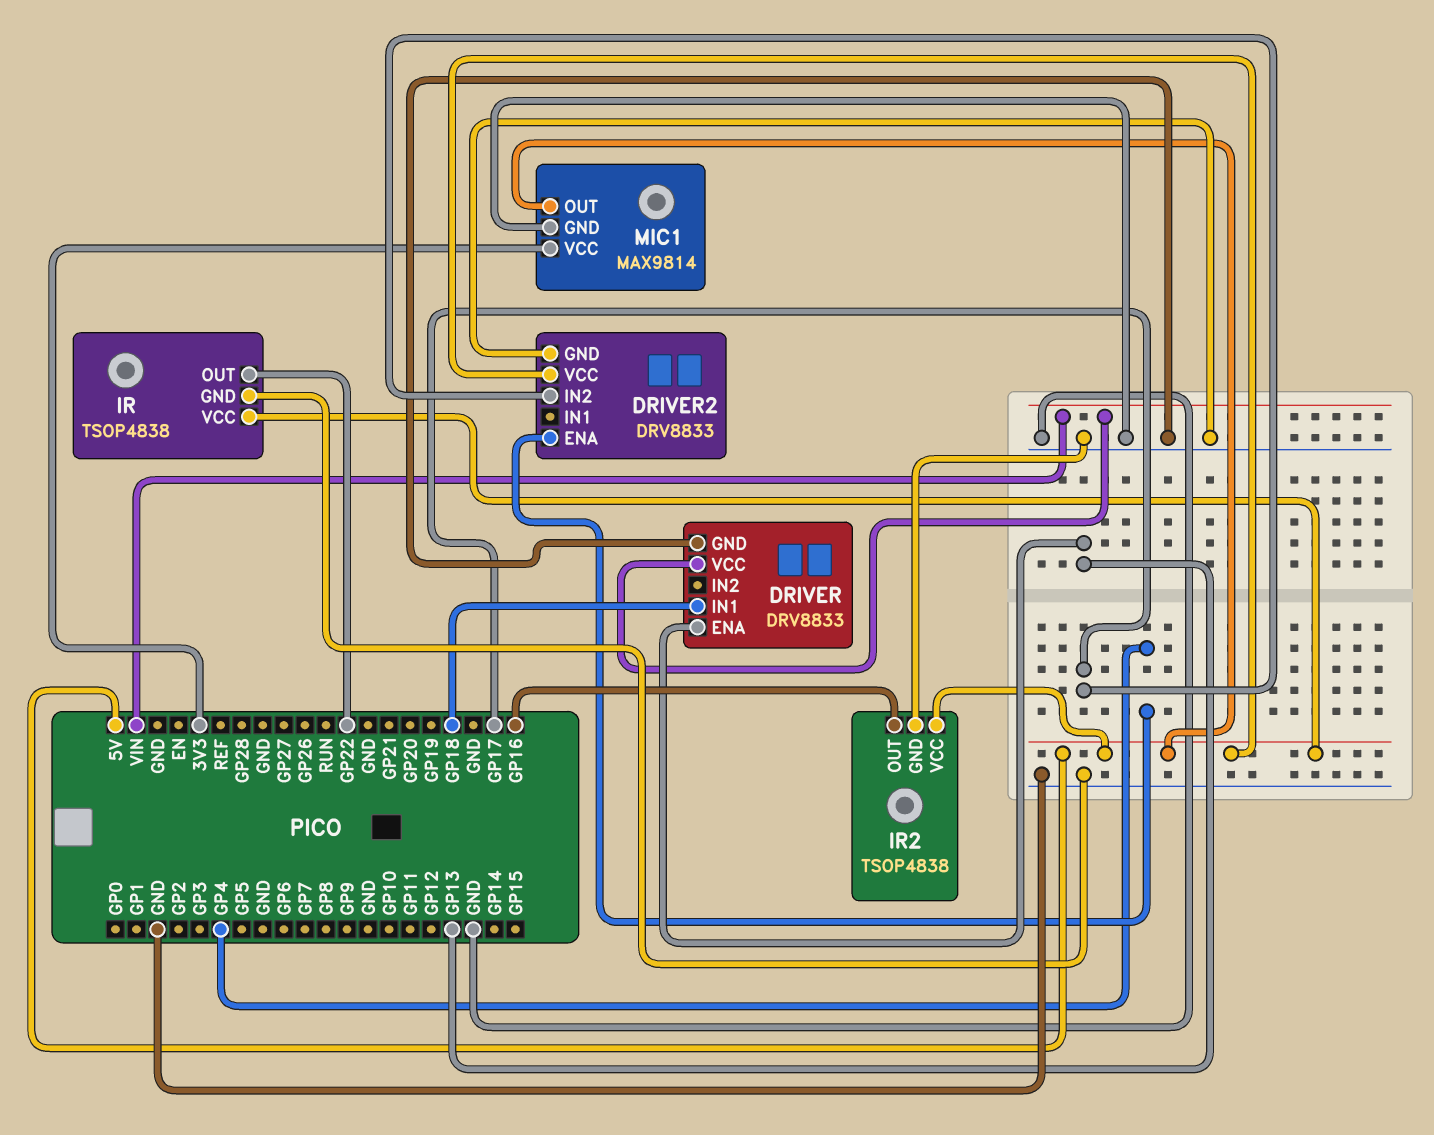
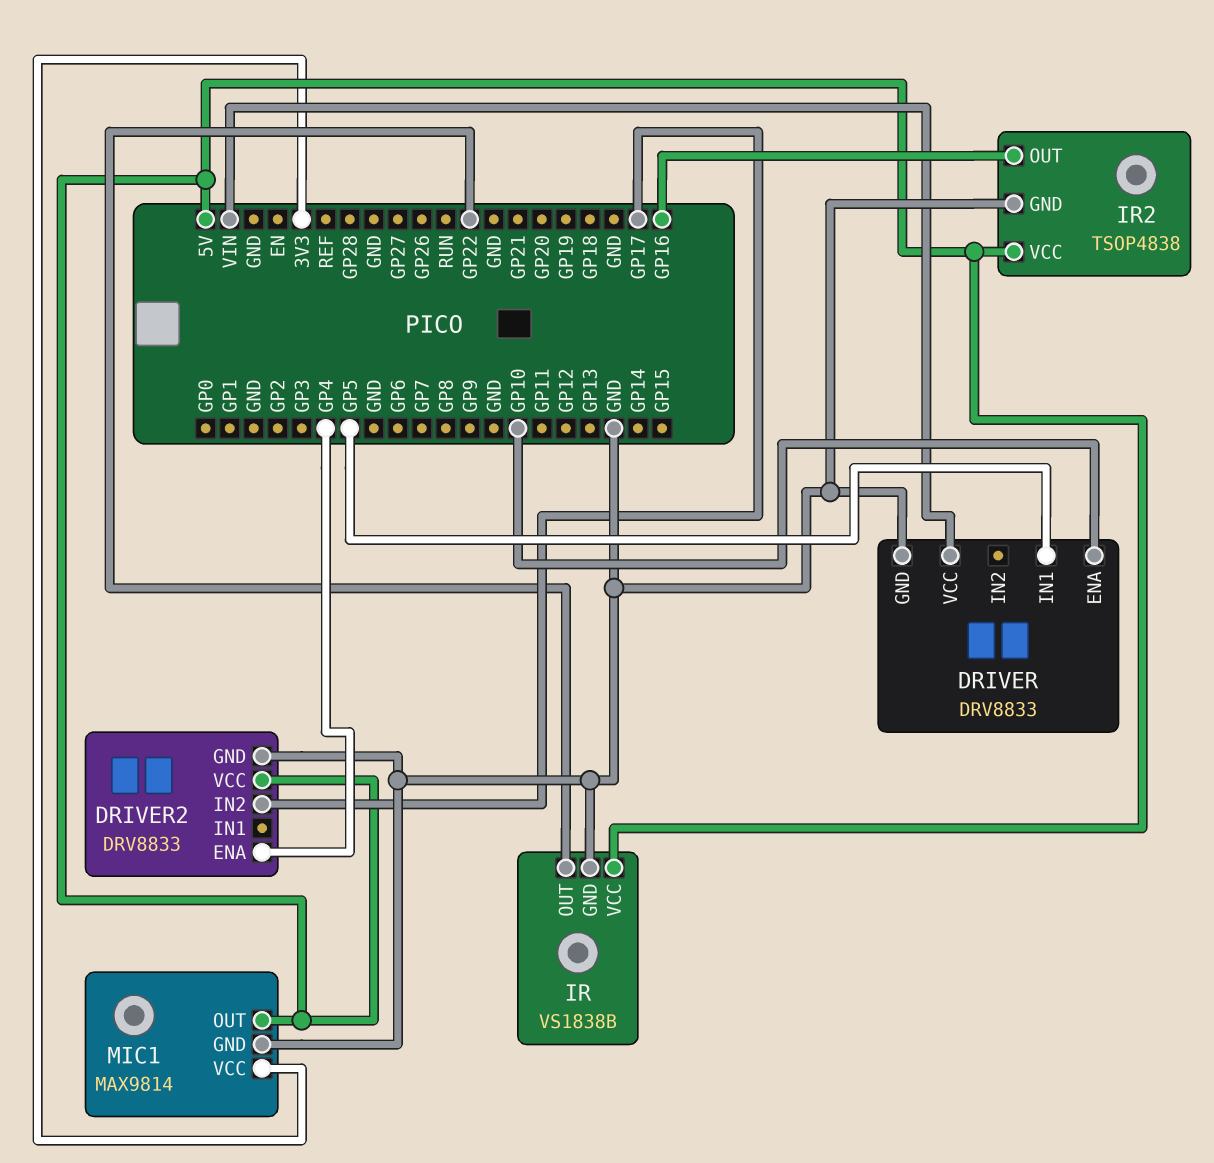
DRIVER pin ENA: GP13 -> GP10
DRIVER pin IN1: GP18 -> GP5
IR: TSOP4838 -> VS1838B

